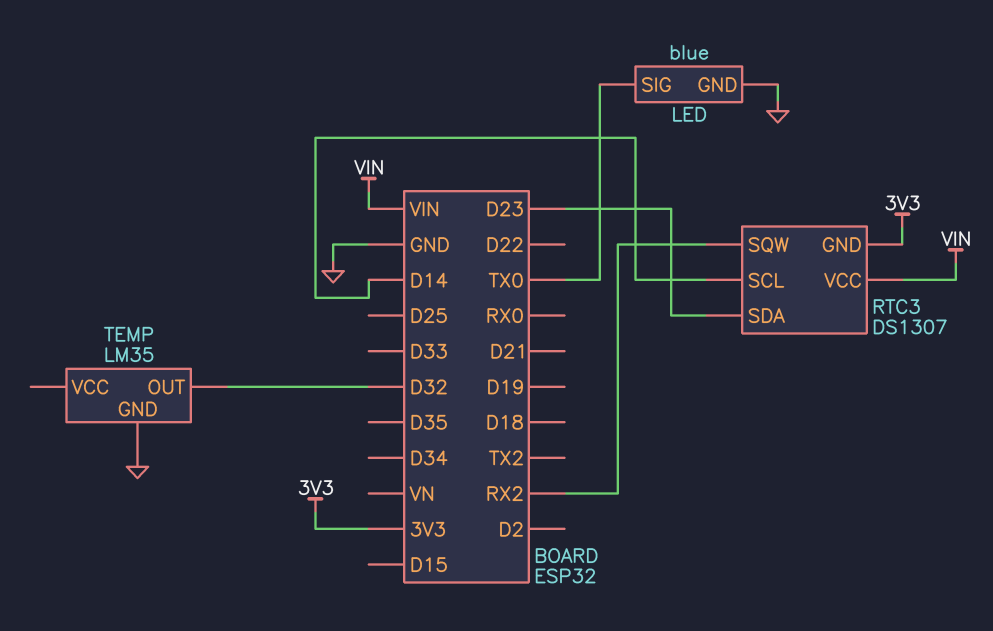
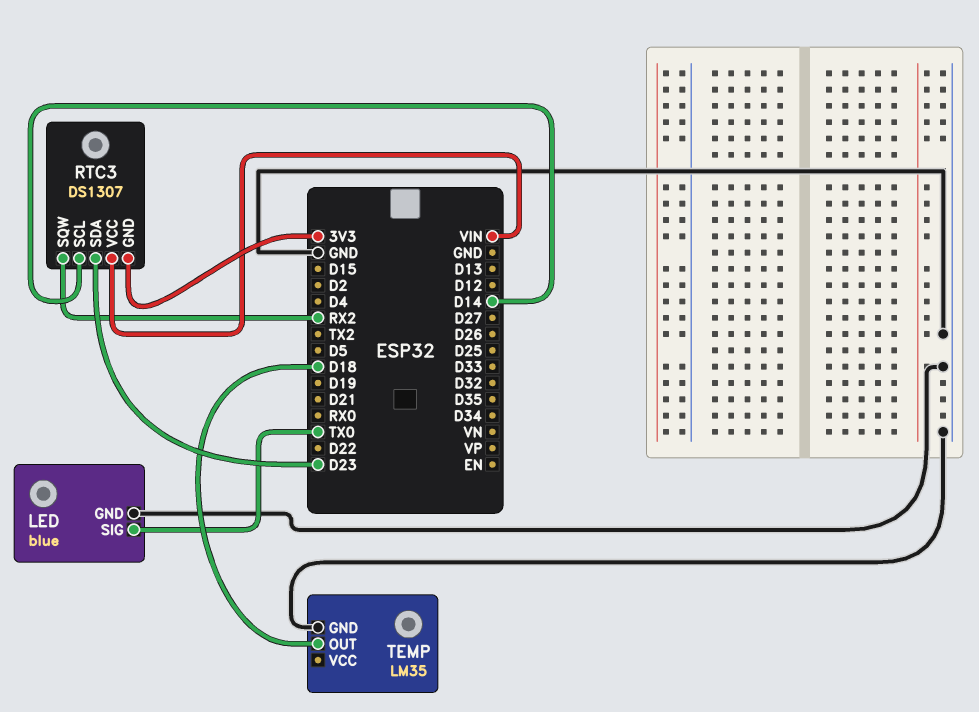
TEMP pin OUT: D32 -> D18

